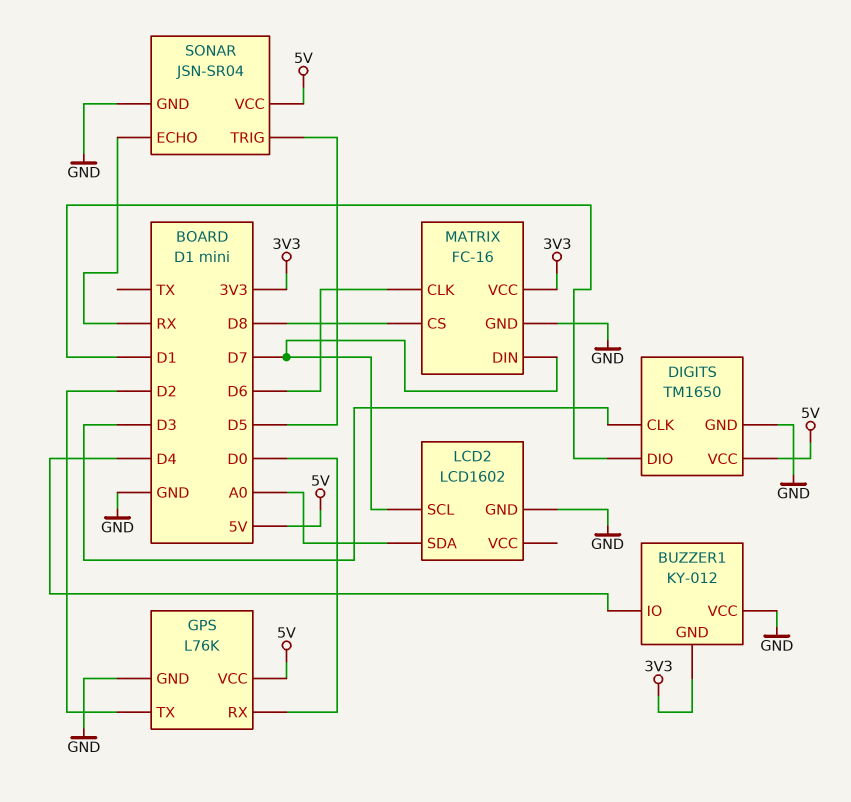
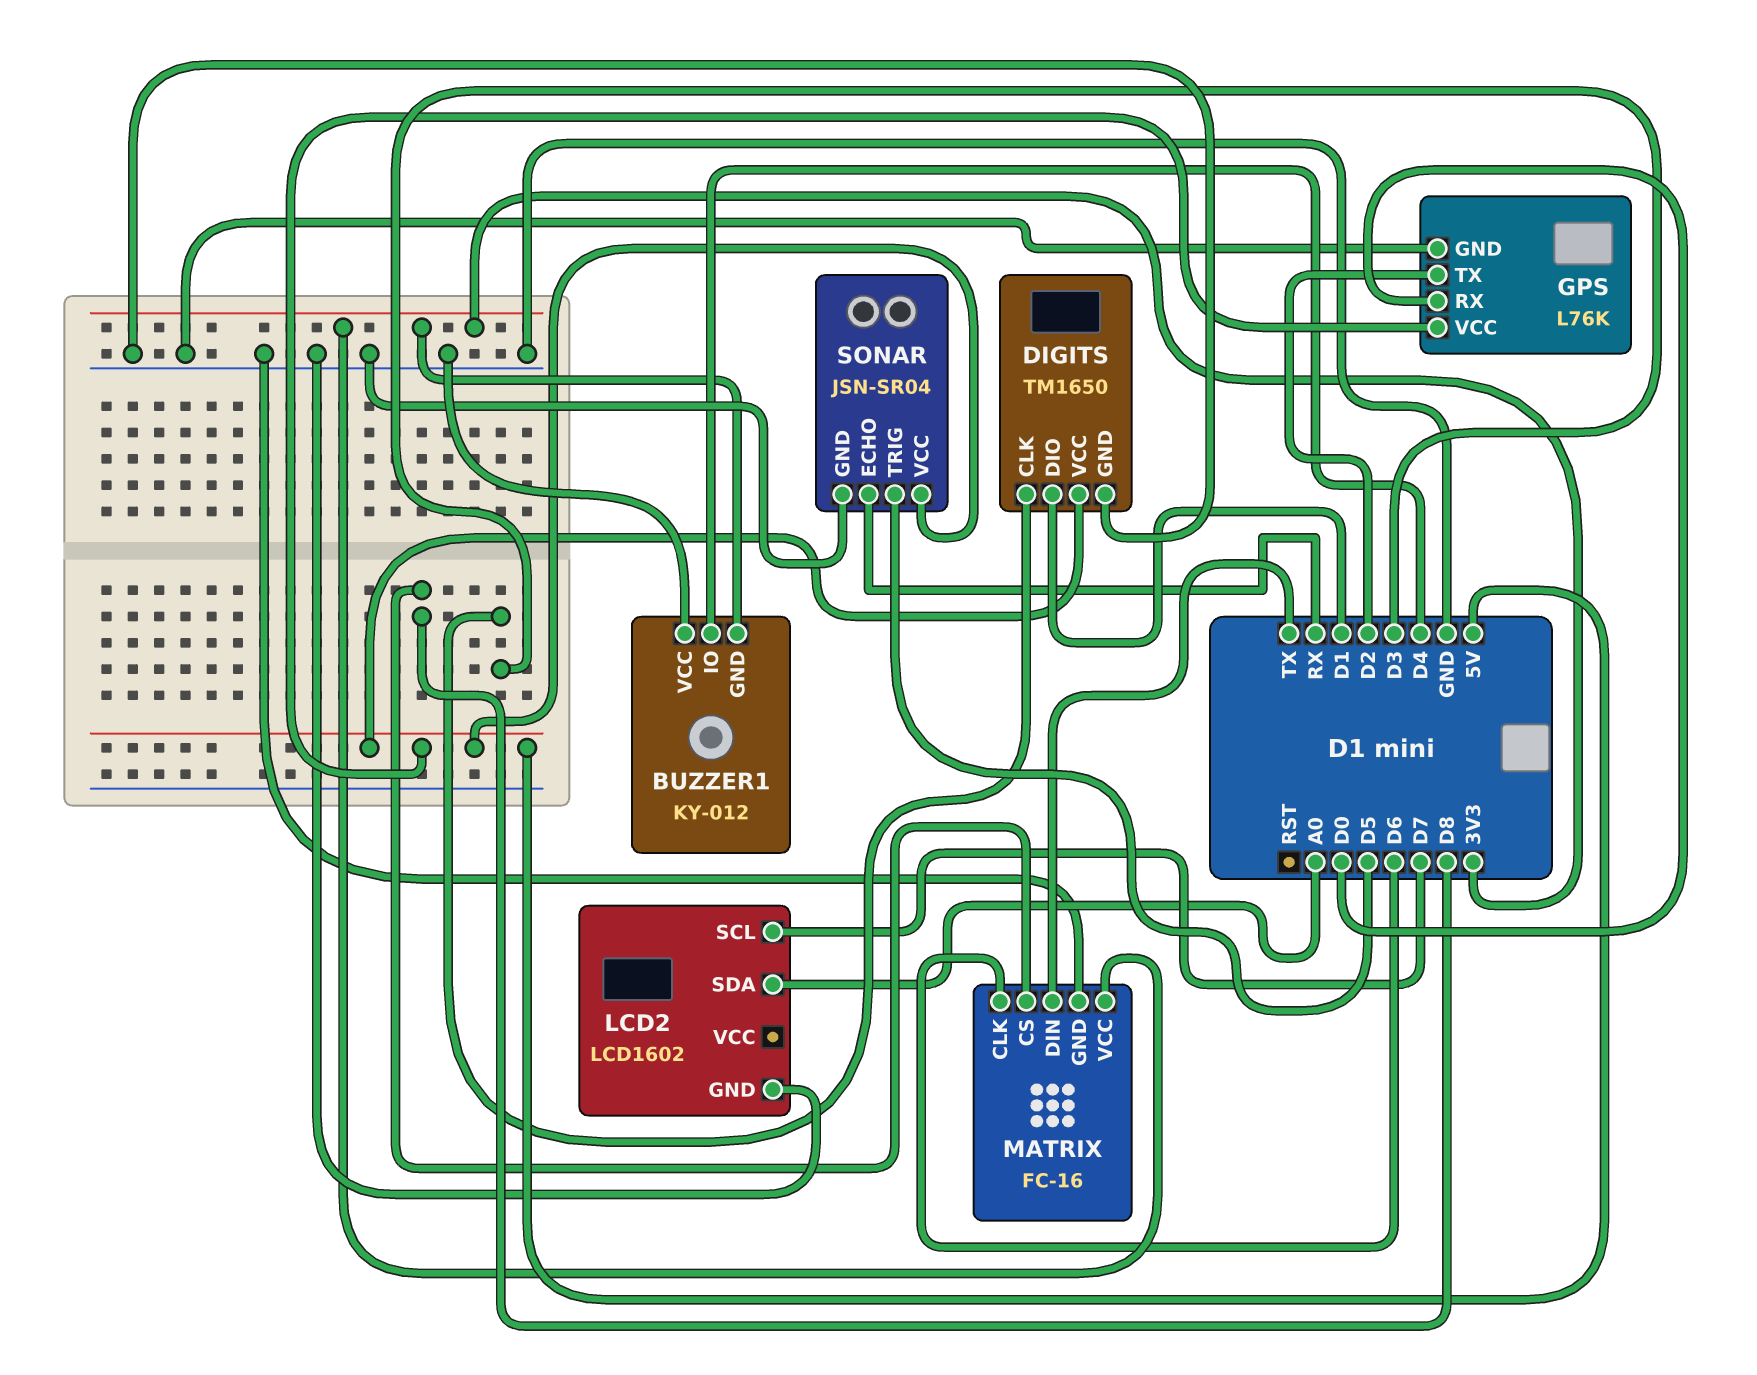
MATRIX pin DIN: D7 -> TX

